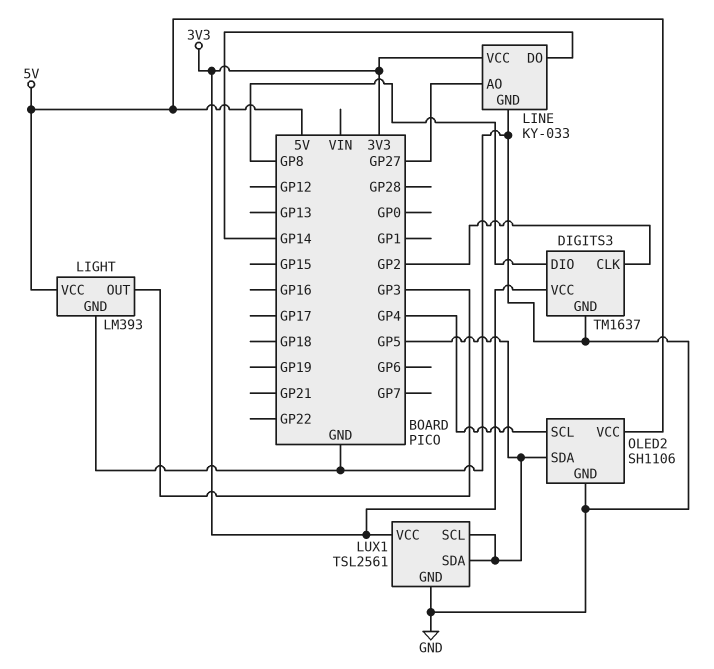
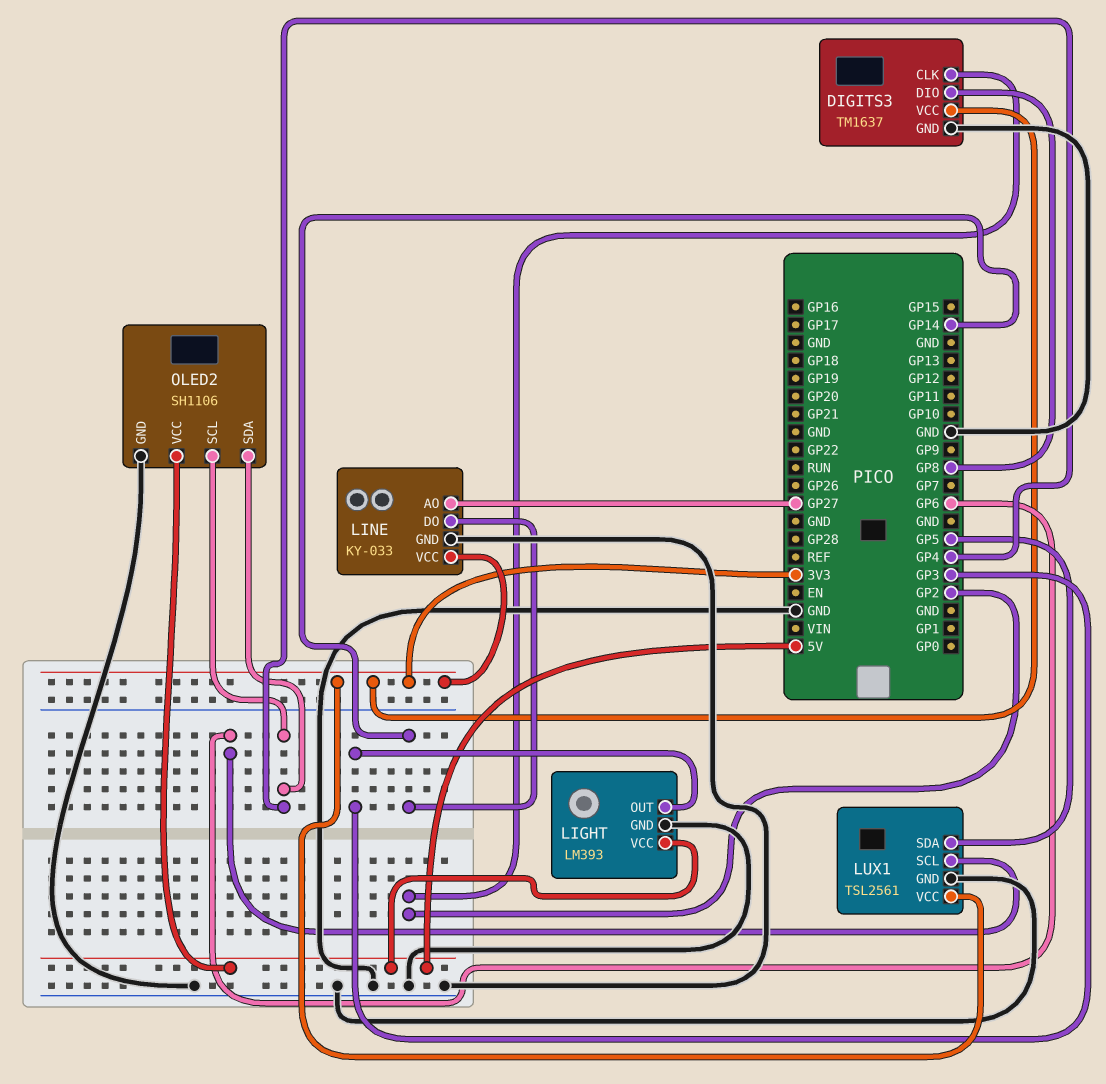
LUX1 pin SCL: GP5 -> GP6
OLED2 pin SDA: GP5 -> GP4

